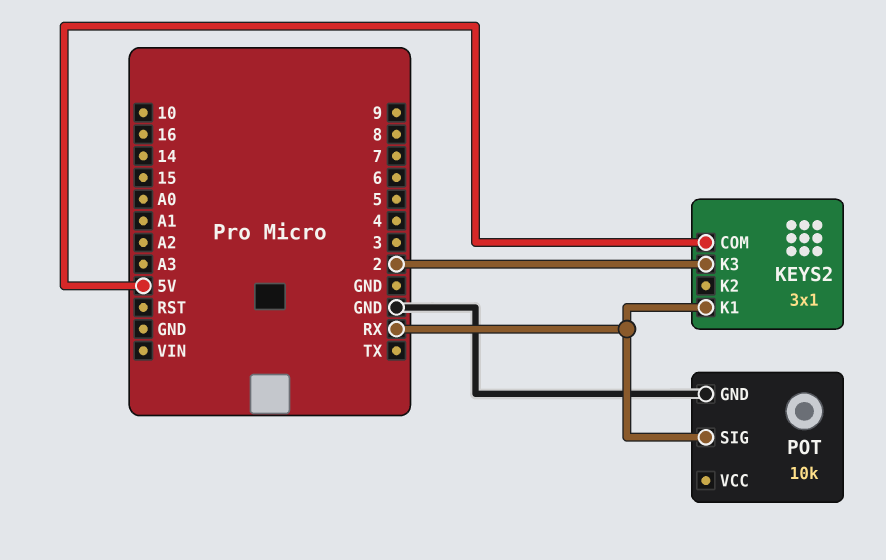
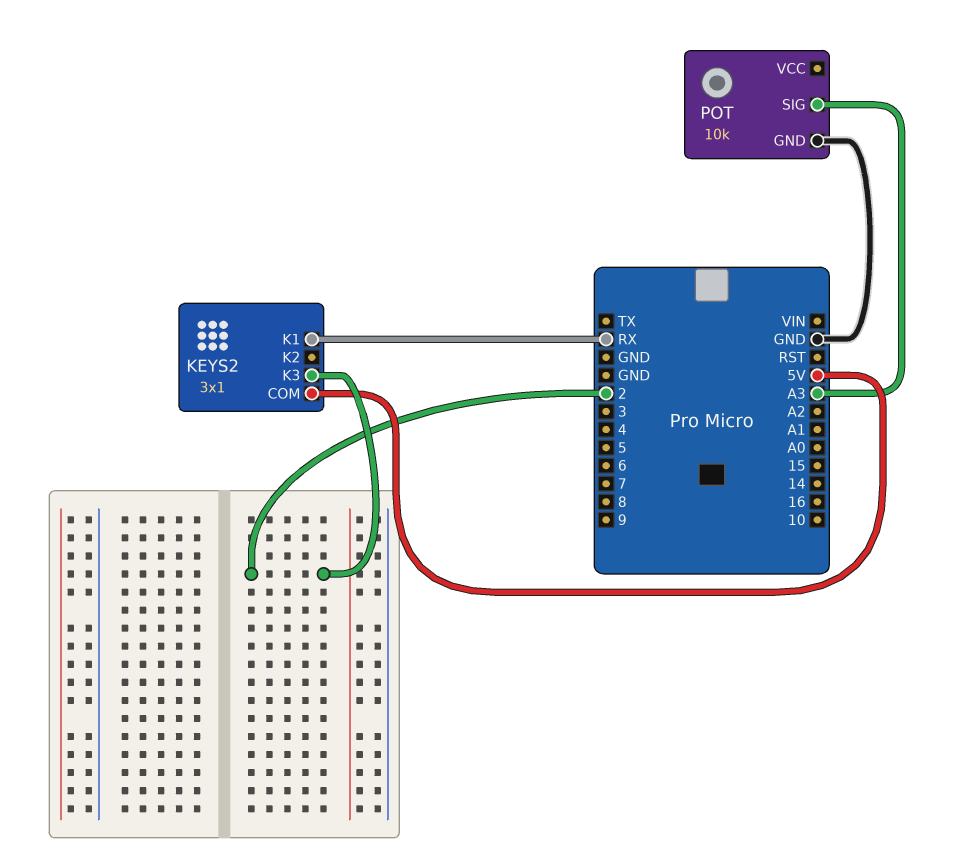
POT pin SIG: RX -> A3

